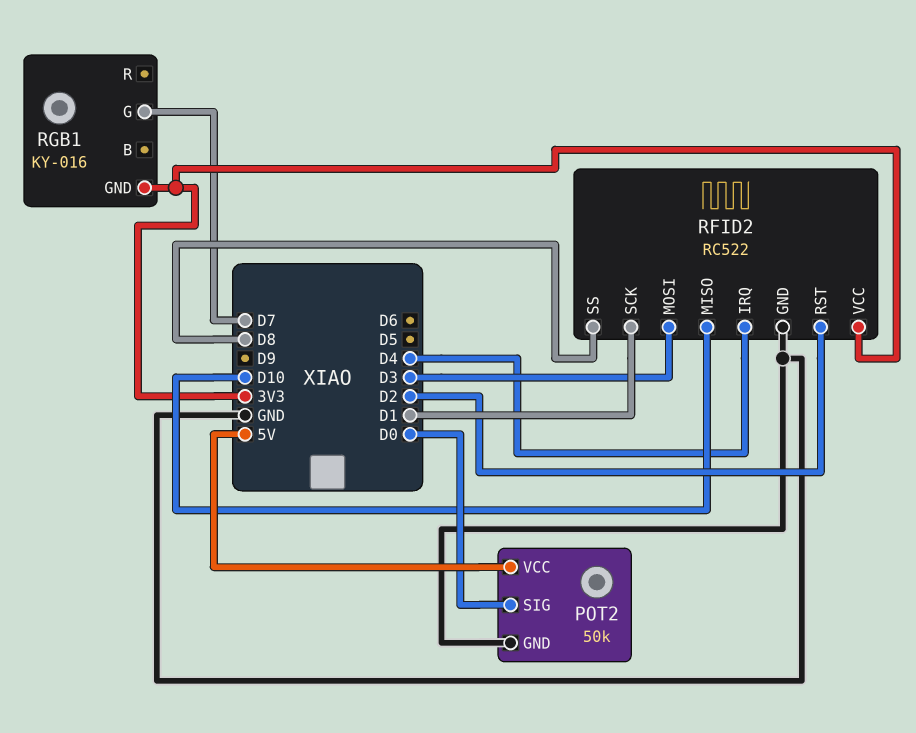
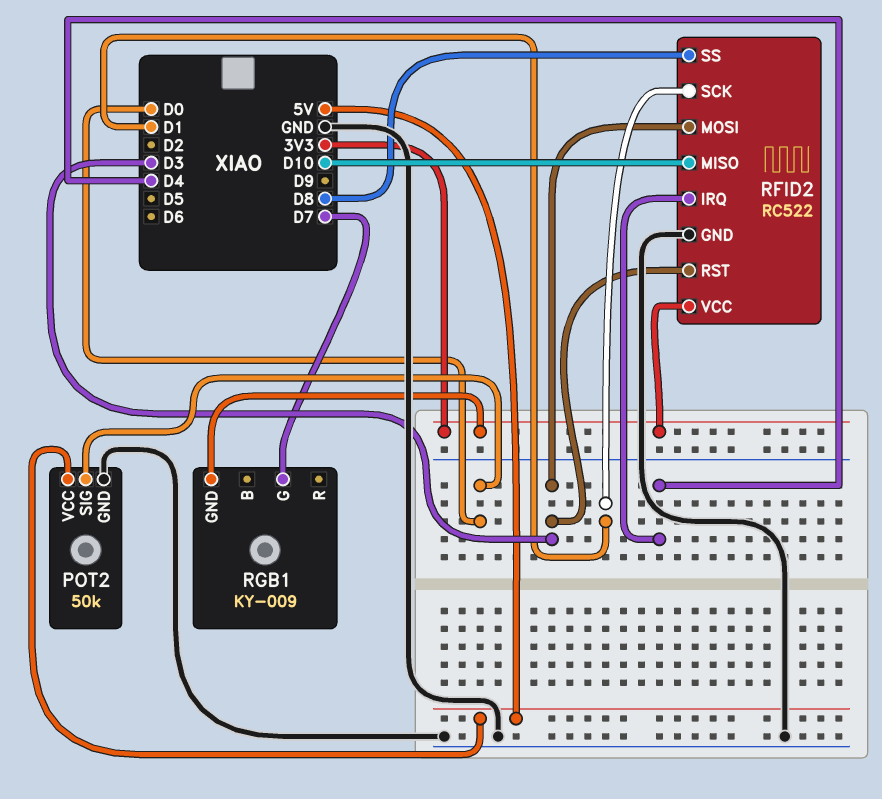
RFID2 pin RST: D2 -> D3
RGB1: KY-016 -> KY-009

